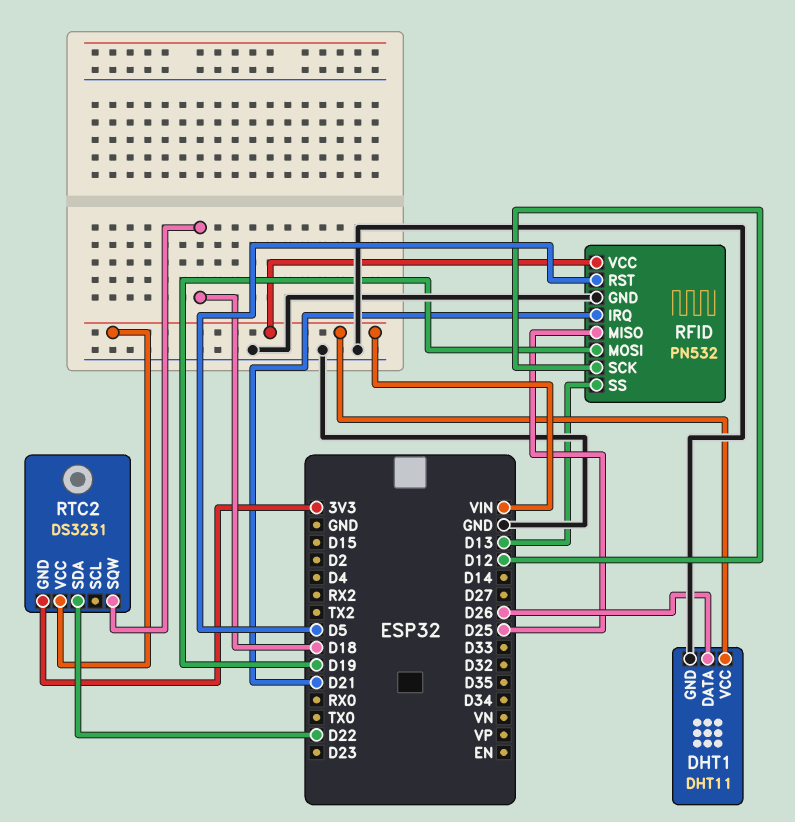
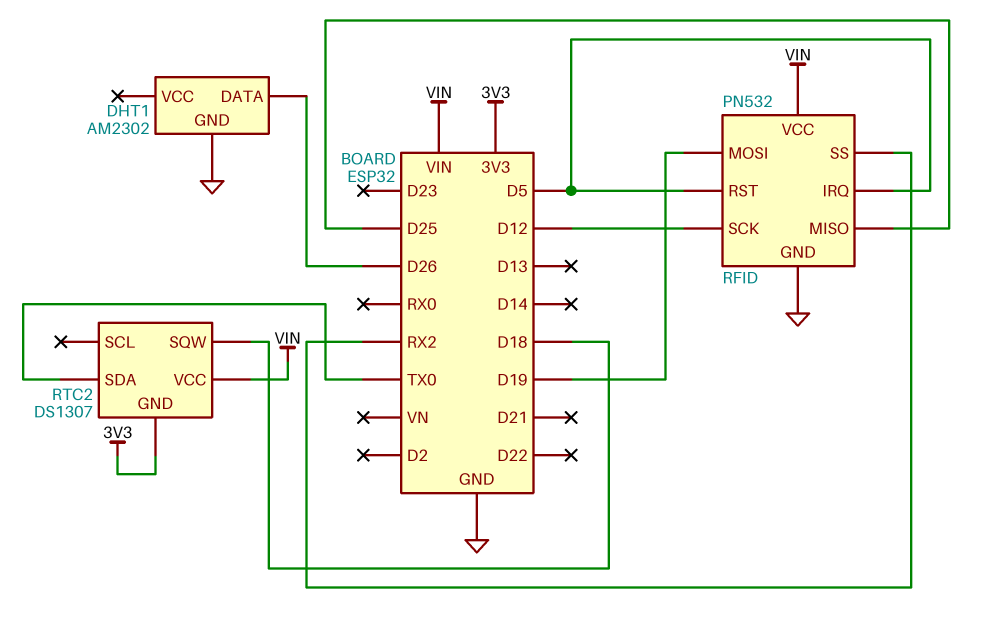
DHT1: DHT11 -> AM2302
DHT1 pin VCC: VIN -> none
RFID pin IRQ: D21 -> D5
RFID pin SS: D13 -> RX2
RTC2: DS3231 -> DS1307
RTC2 pin SDA: D22 -> TX0

